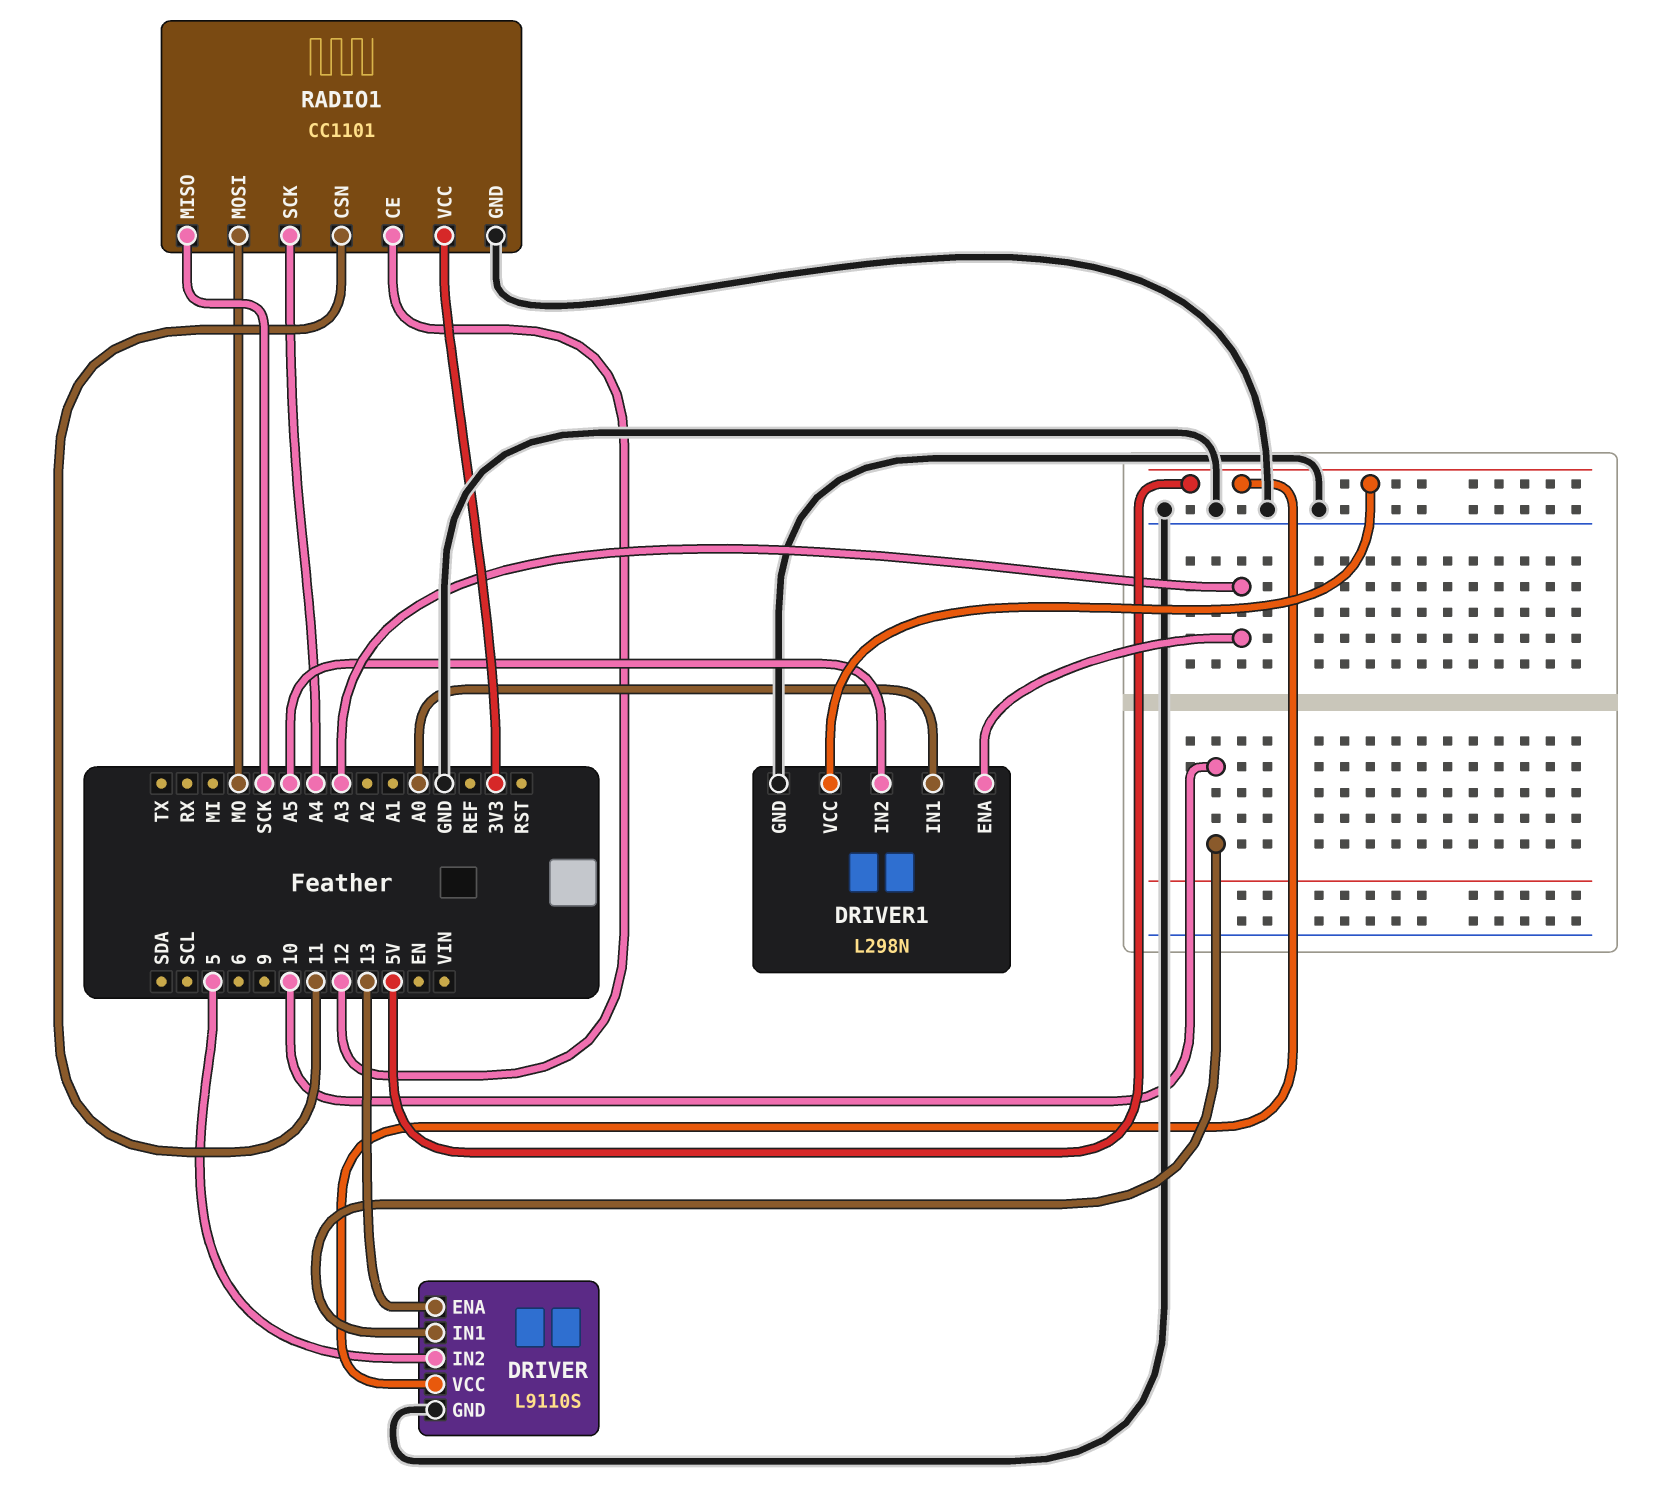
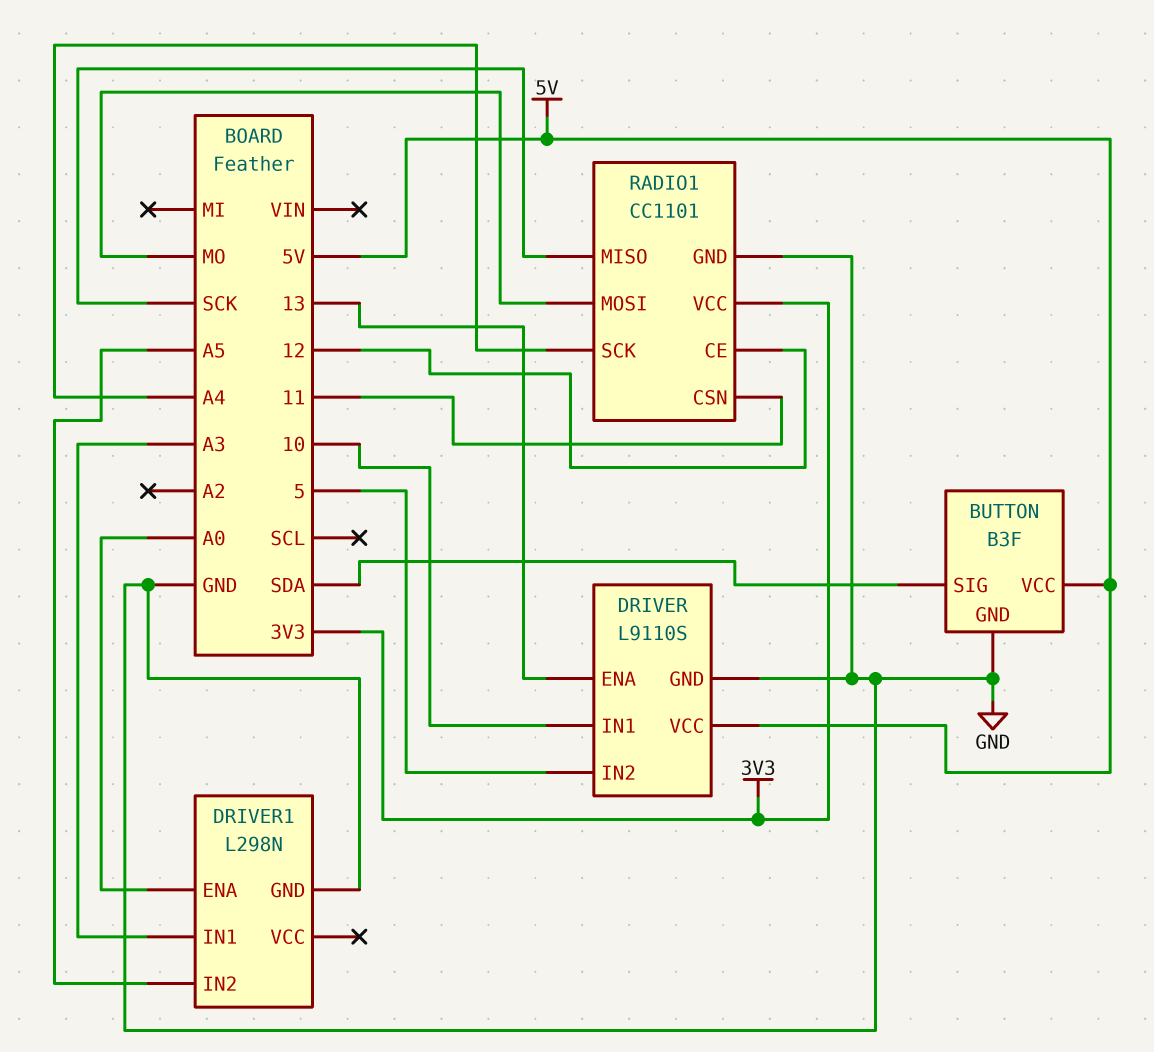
BUTTON: none -> B3F
BUTTON pin GND: none -> GND
BUTTON pin SIG: none -> SDA
BUTTON pin VCC: none -> 5V
DRIVER1 pin ENA: A3 -> A0
DRIVER1 pin IN1: A0 -> A3
DRIVER1 pin VCC: 5V -> none

